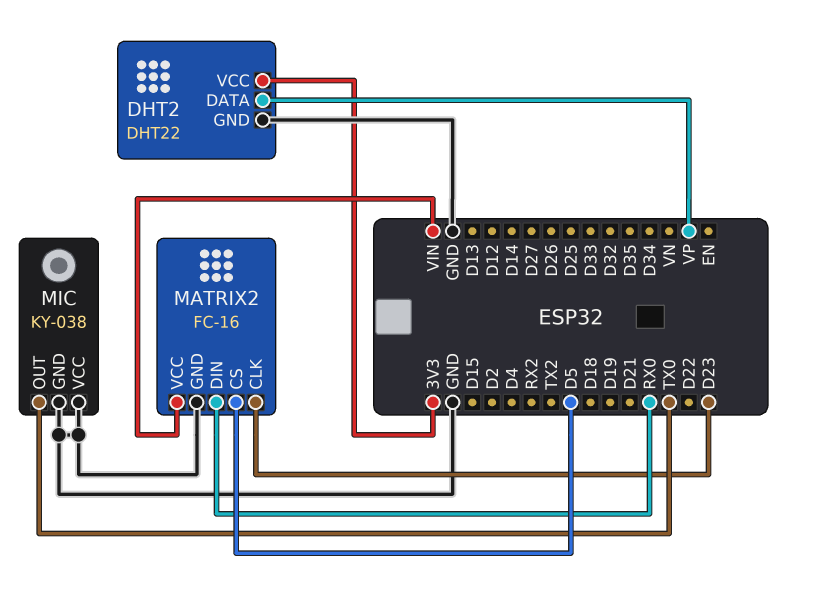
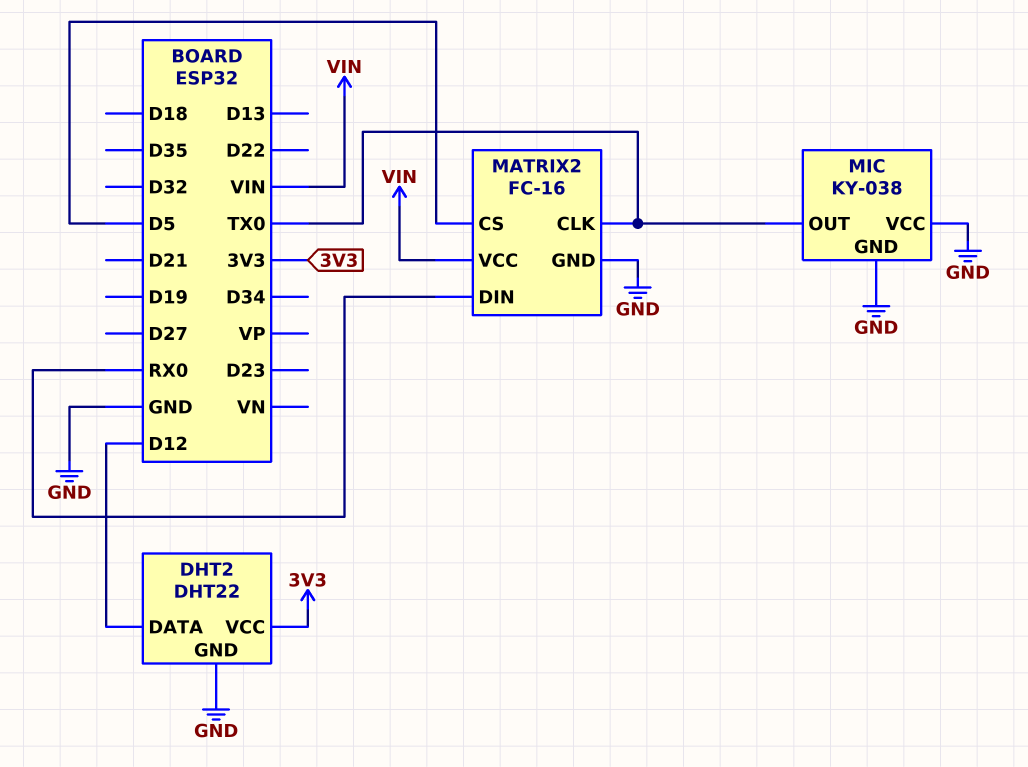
DHT2 pin DATA: VP -> D12
MATRIX2 pin CLK: D23 -> TX0

